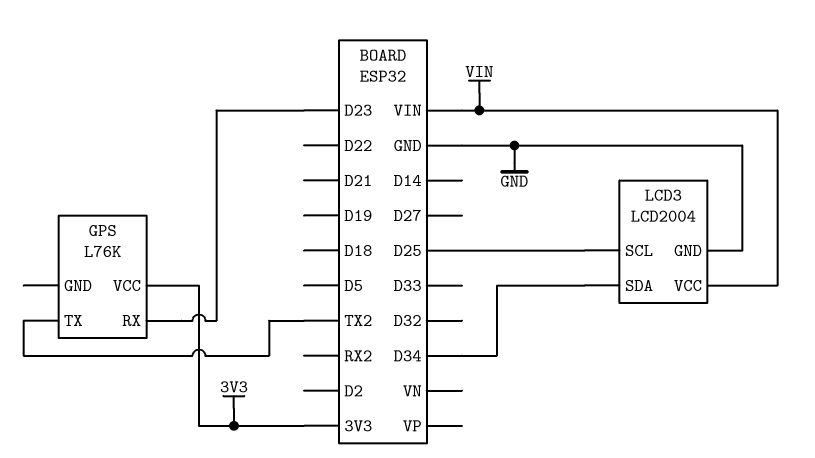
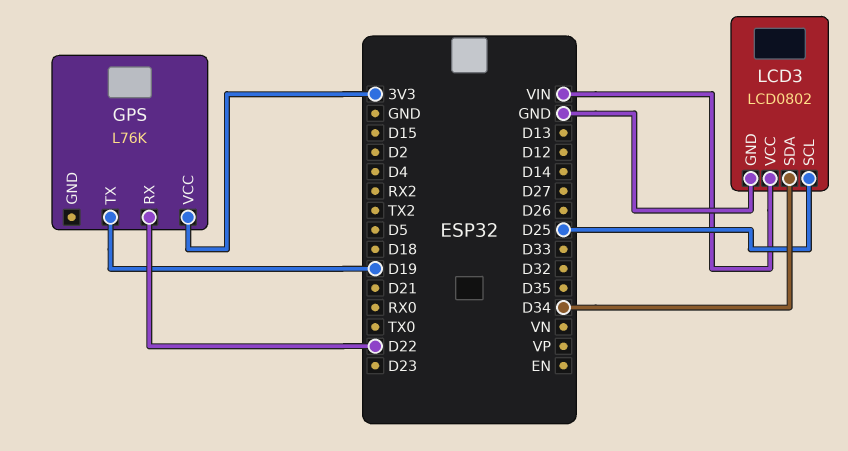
GPS pin RX: D23 -> D22
GPS pin TX: TX2 -> D19
LCD3: LCD2004 -> LCD0802

